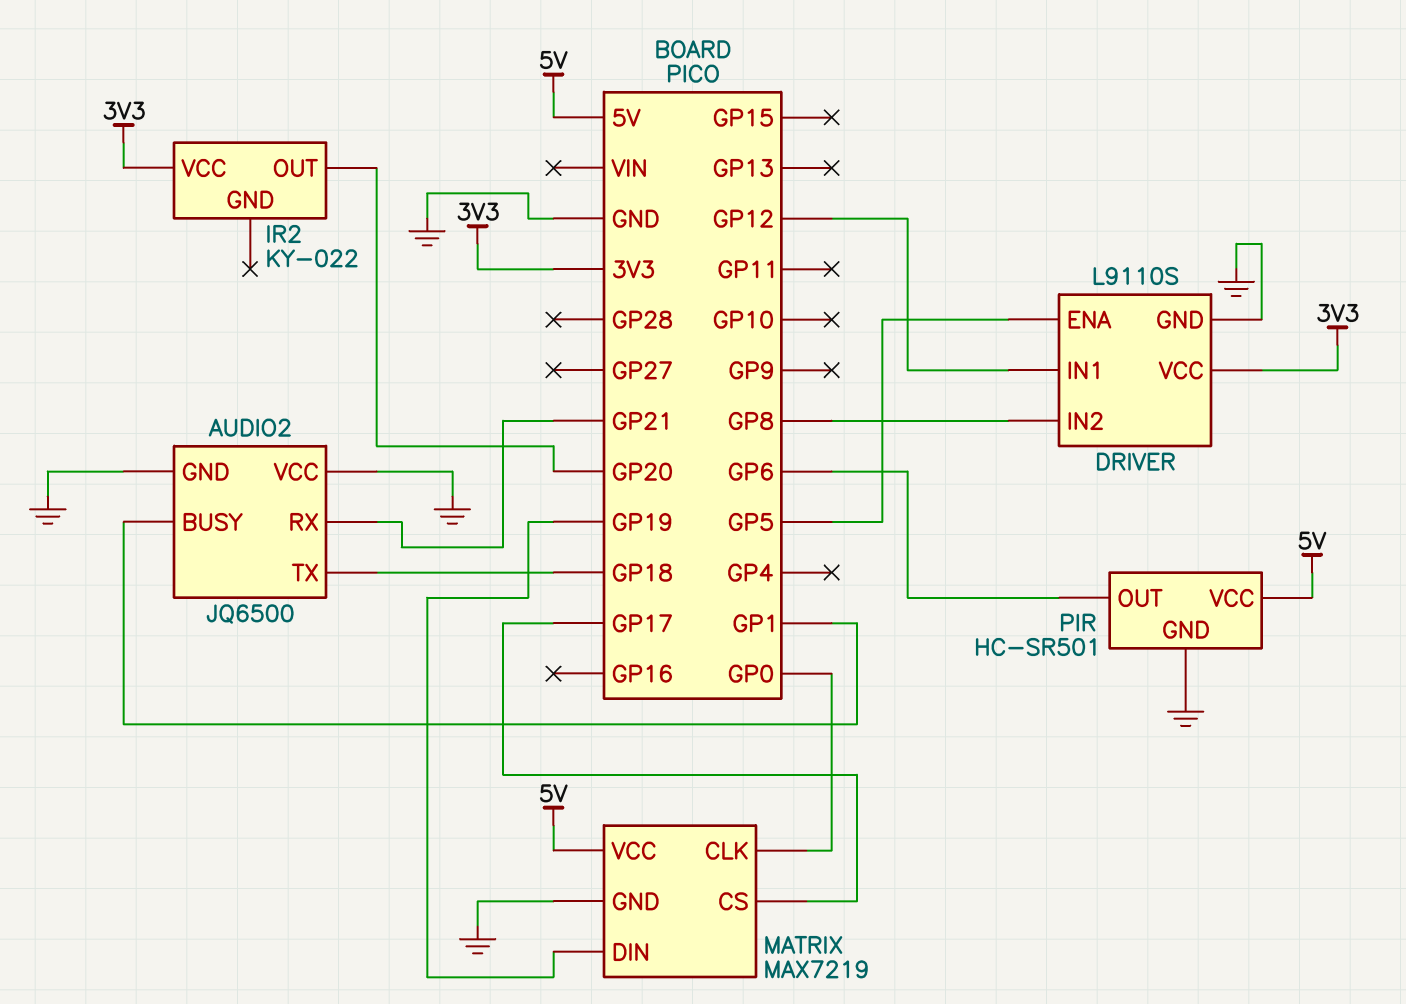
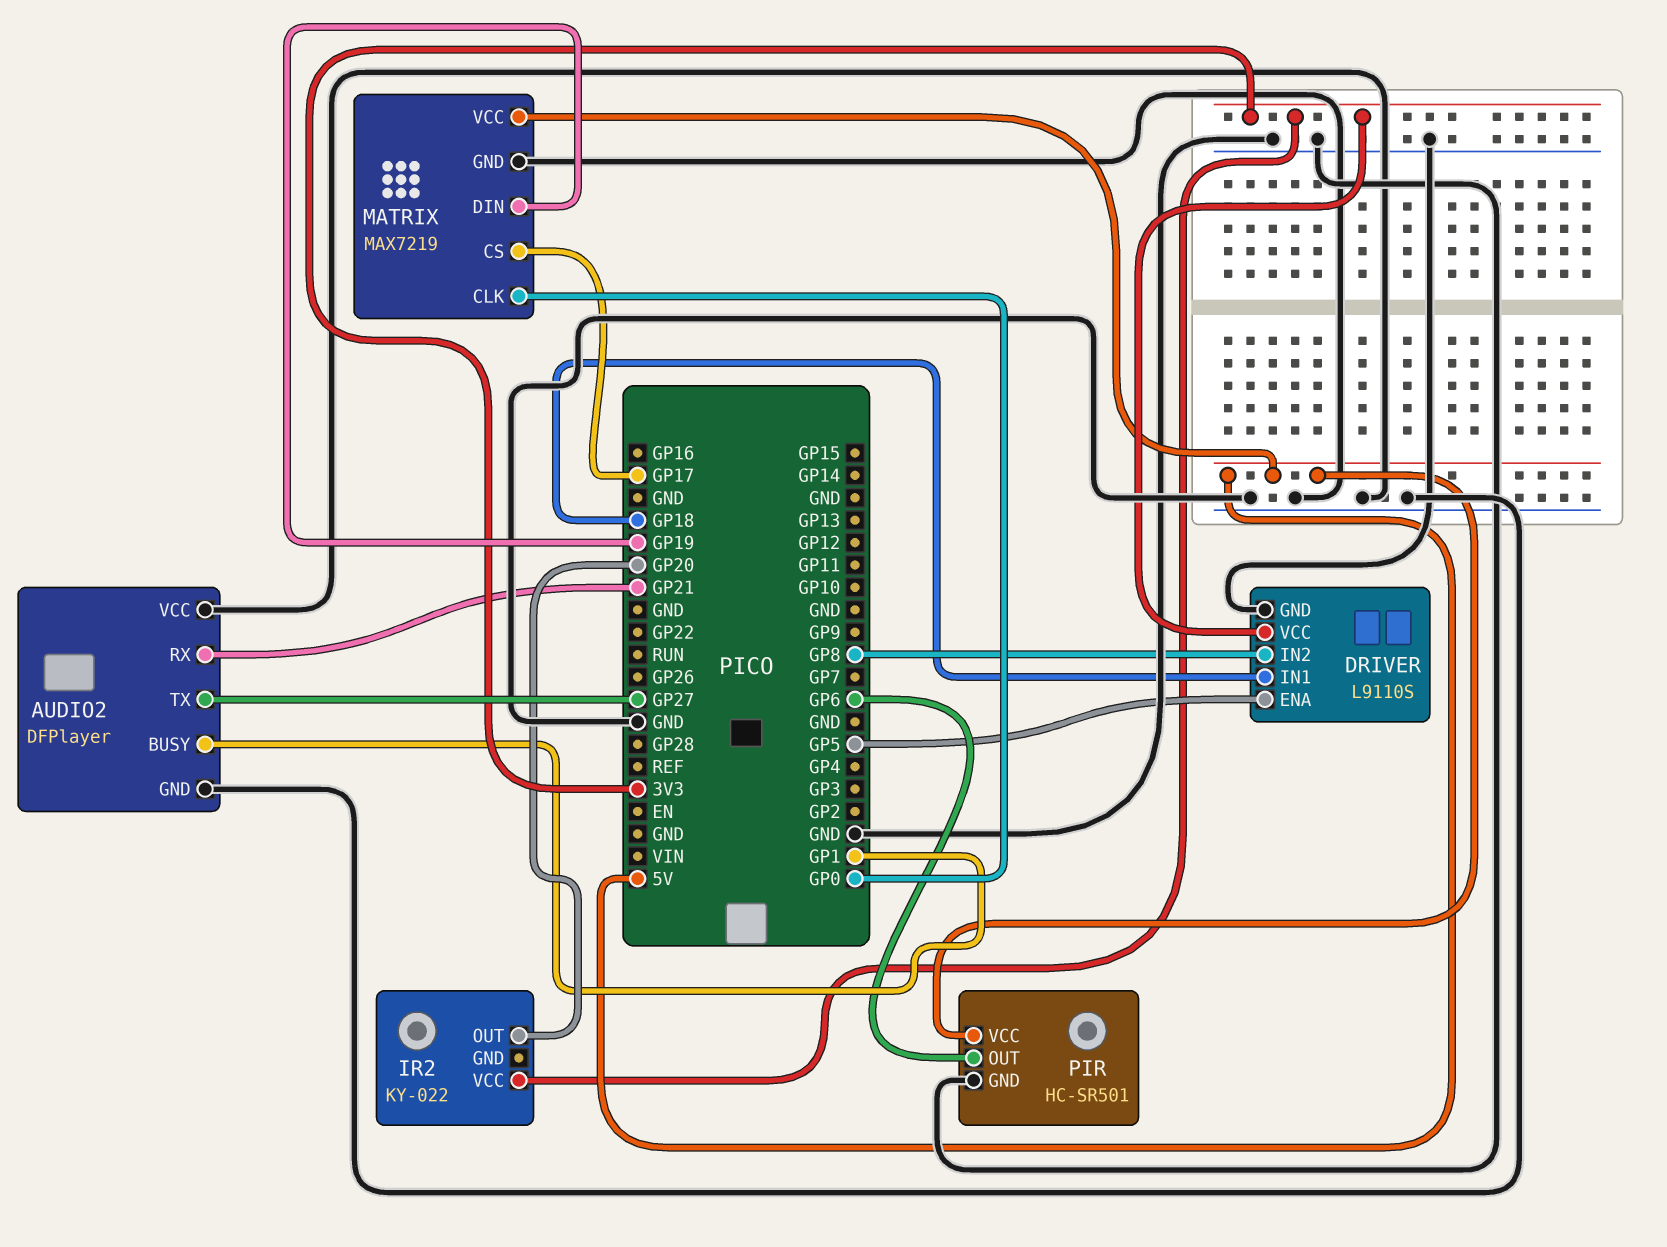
AUDIO2: JQ6500 -> DFPlayer
AUDIO2 pin TX: GP18 -> GP27
DRIVER pin IN1: GP12 -> GP18

